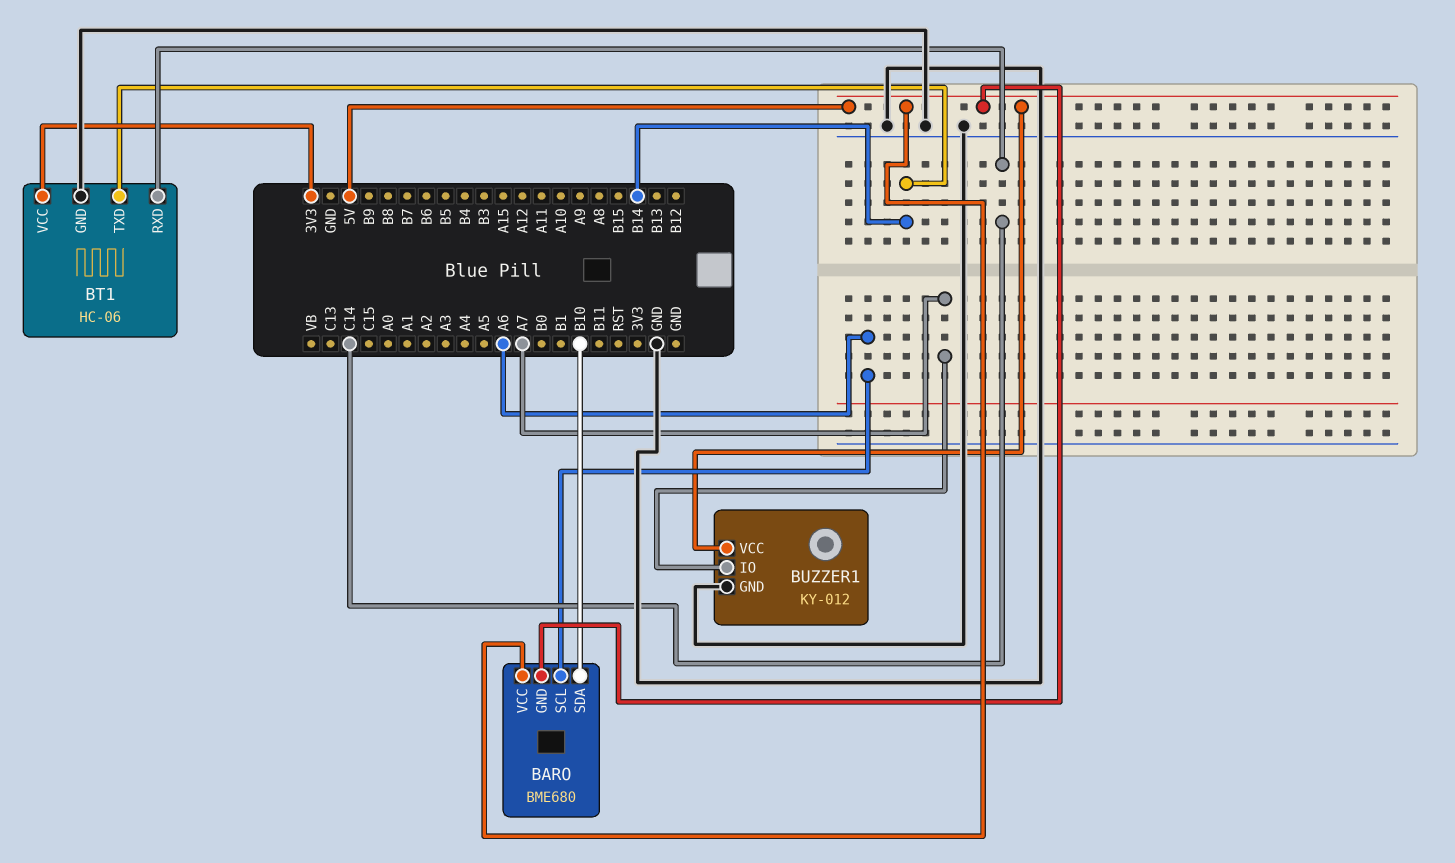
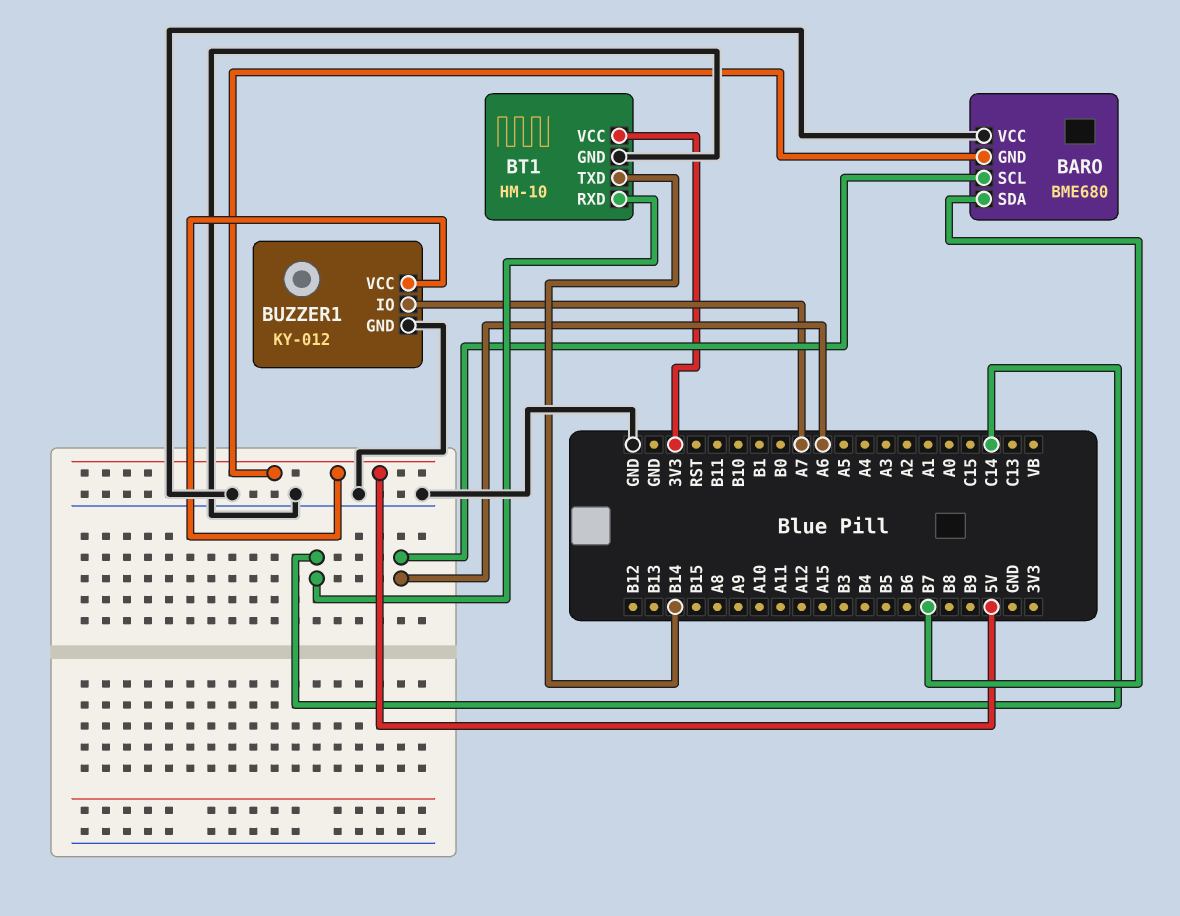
BARO pin SDA: B10 -> B7
BARO pin VCC: 5V -> GND
BT1: HC-06 -> HM-10

